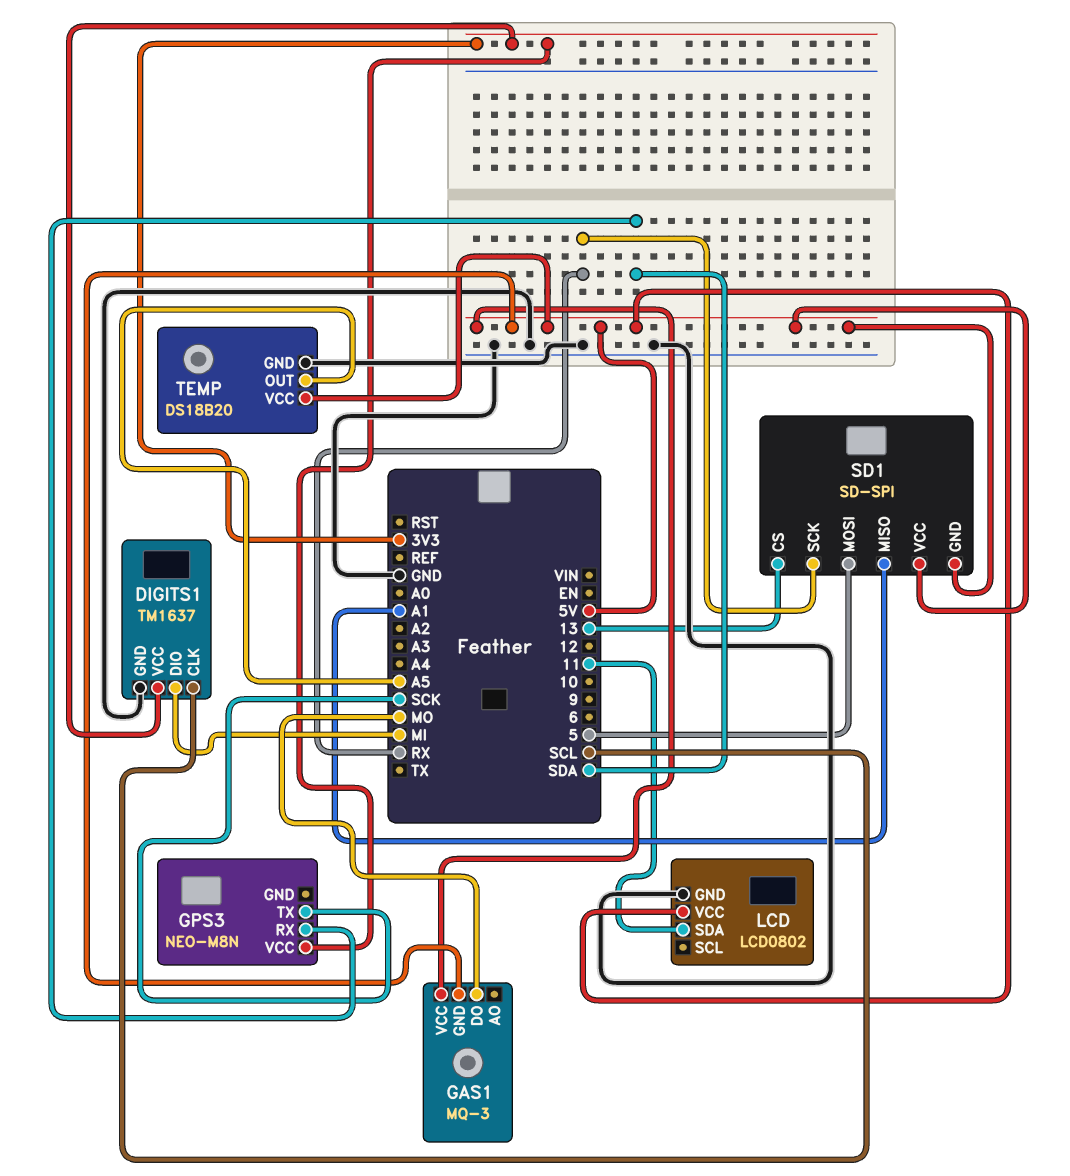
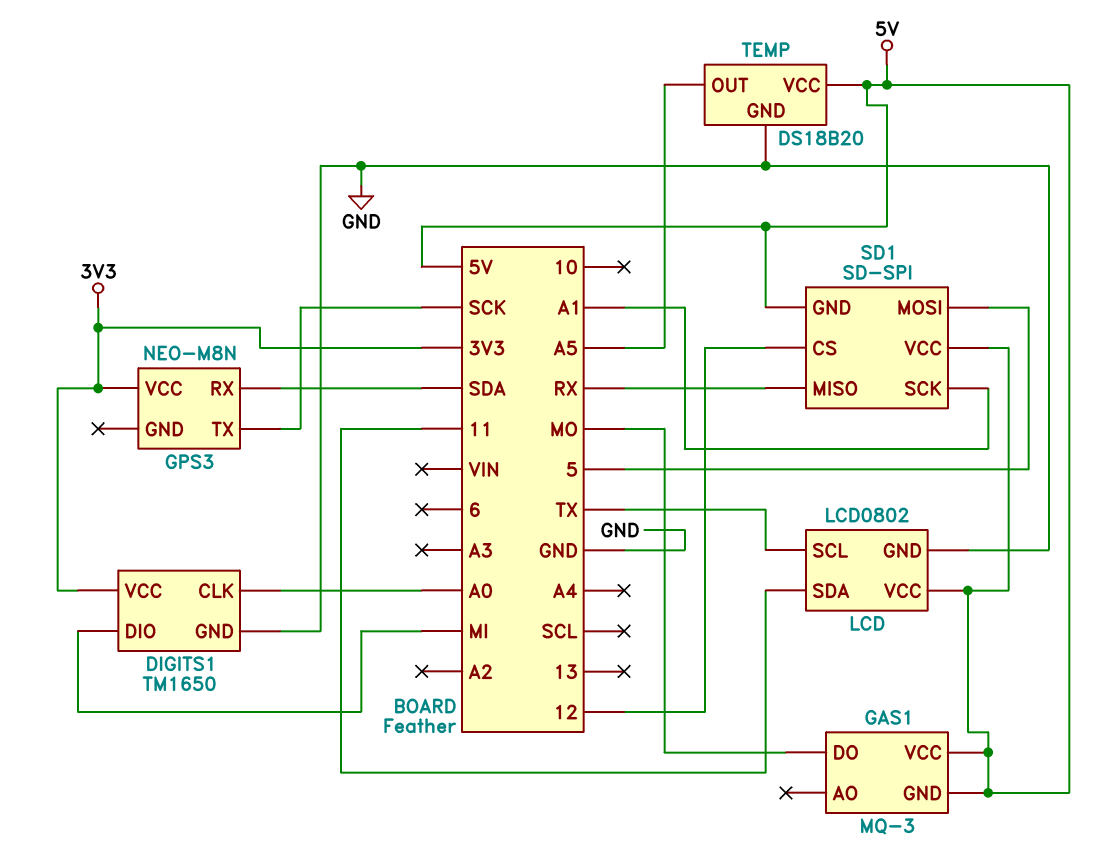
DIGITS1: TM1637 -> TM1650
DIGITS1 pin CLK: SCL -> A0
LCD pin SCL: none -> TX
SD1 pin CS: 13 -> 12
SD1 pin MISO: A1 -> RX
SD1 pin SCK: RX -> A1

